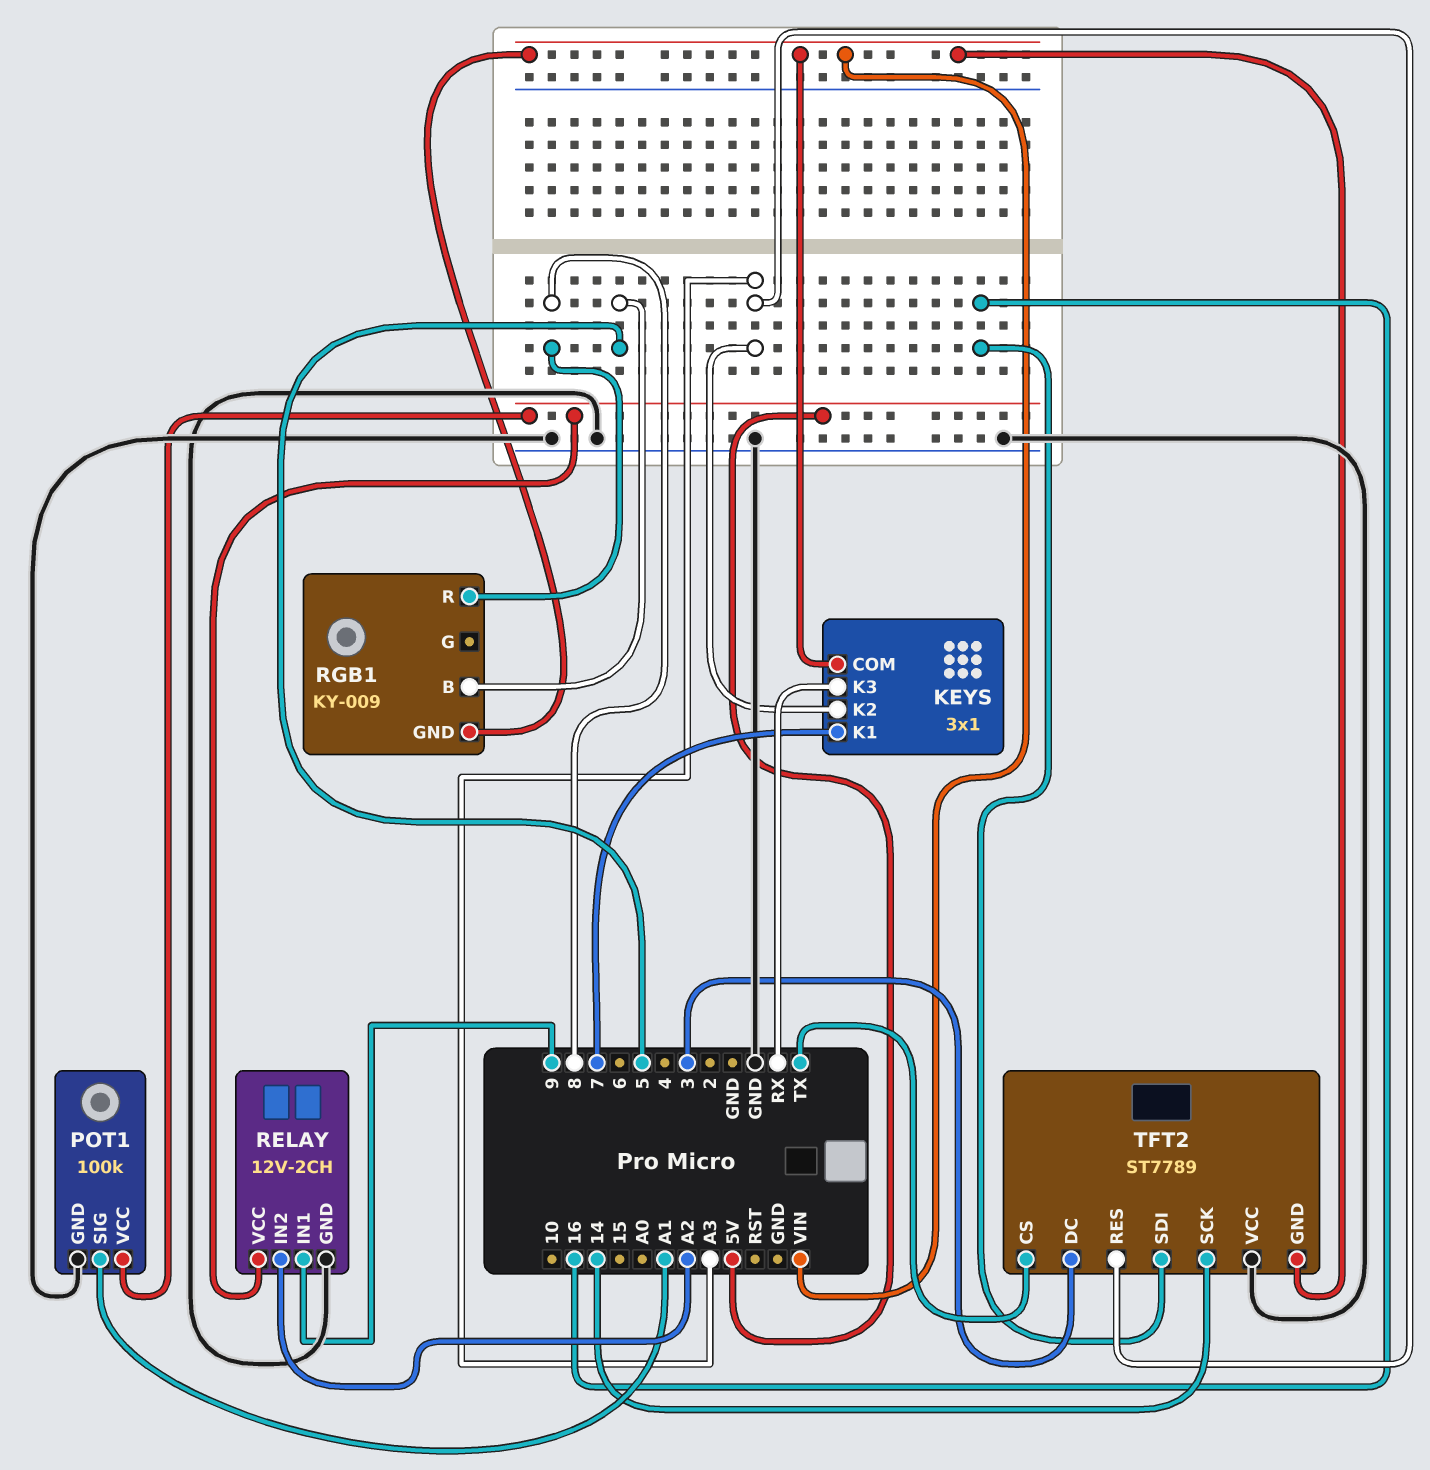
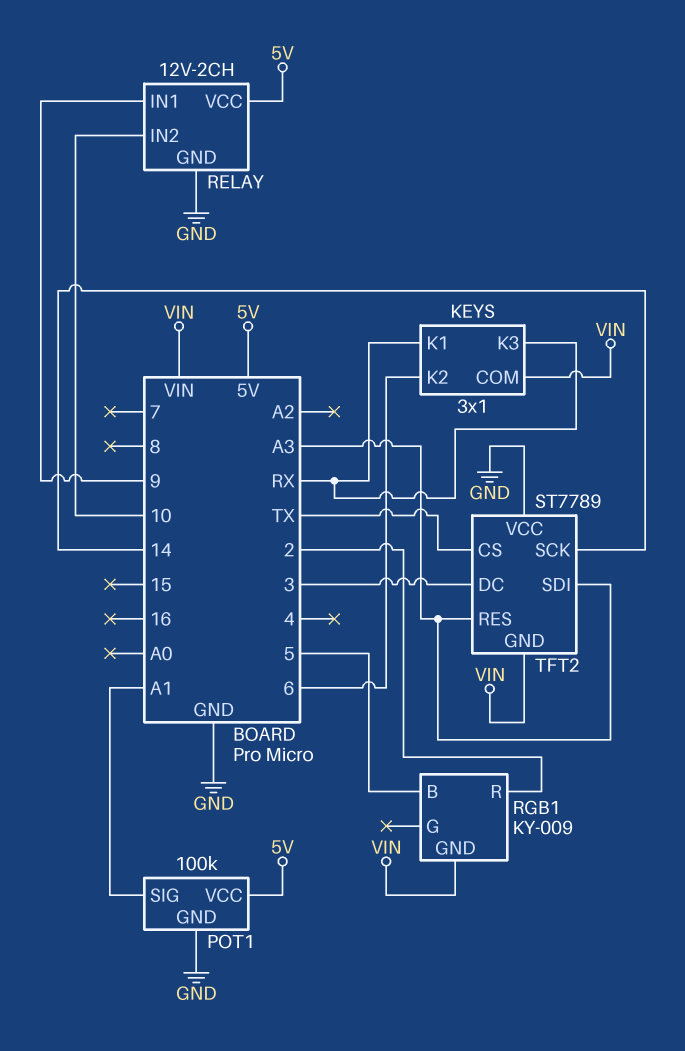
KEYS pin K1: 7 -> RX
KEYS pin K2: A3 -> 6
RELAY pin IN2: A2 -> 10
RGB1 pin R: 8 -> 2
TFT2 pin SDI: 16 -> A3

